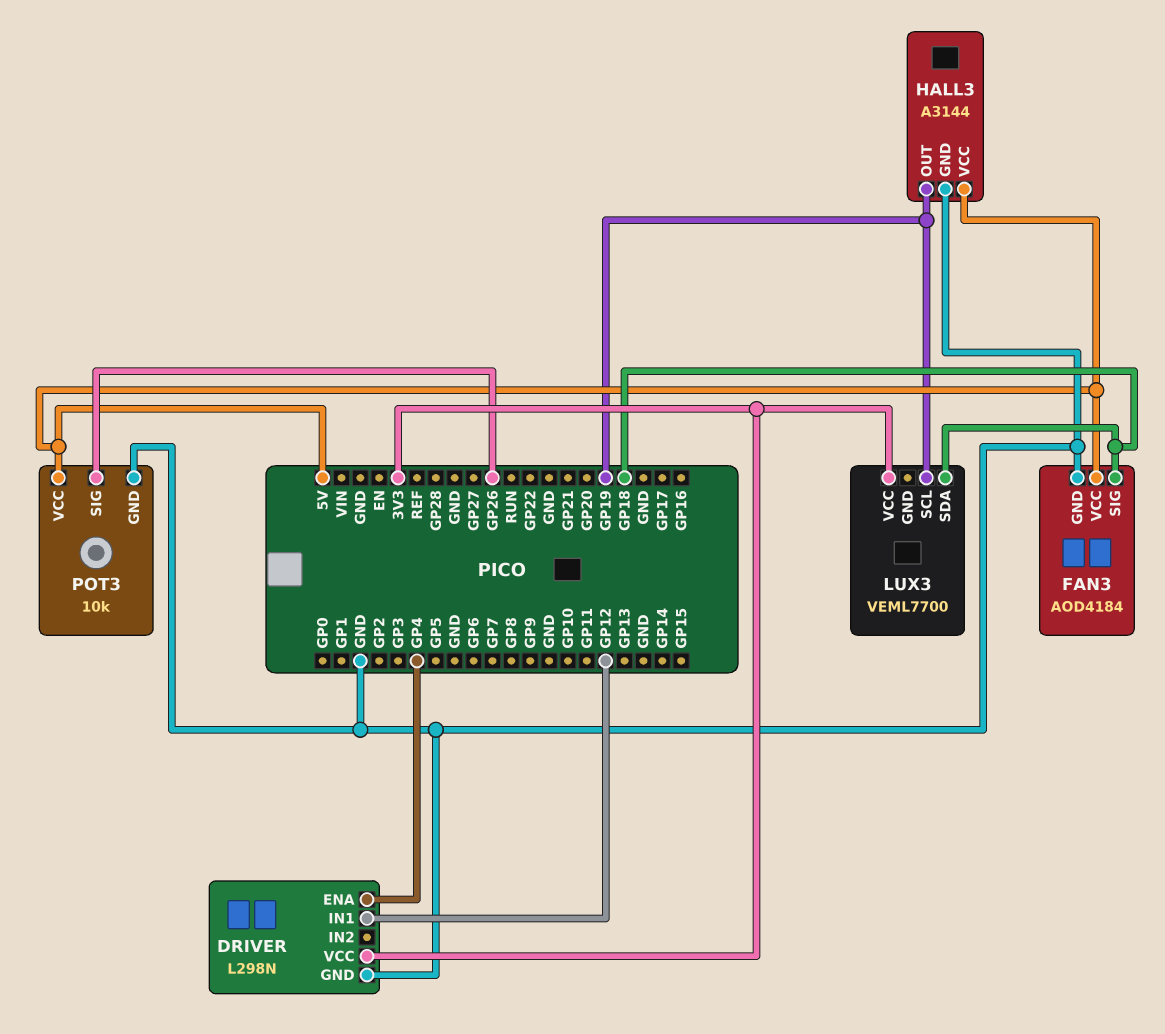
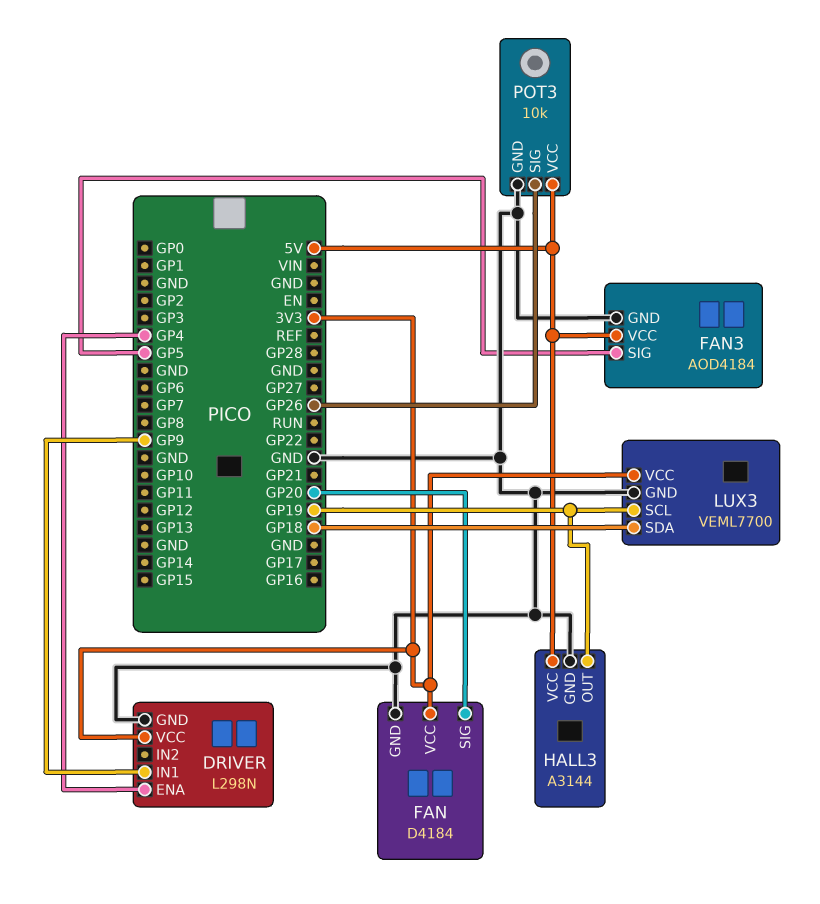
DRIVER pin IN1: GP12 -> GP9
FAN: none -> D4184
FAN pin GND: none -> GND
FAN pin SIG: none -> GP20
FAN pin VCC: none -> 3V3
FAN3 pin SIG: GP18 -> GP5
LUX3 pin GND: none -> GND

